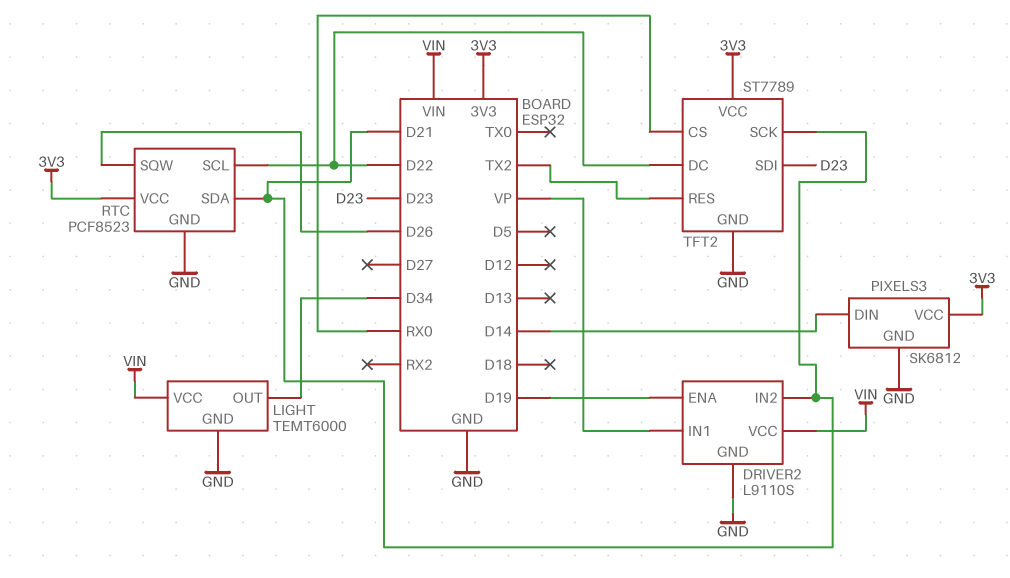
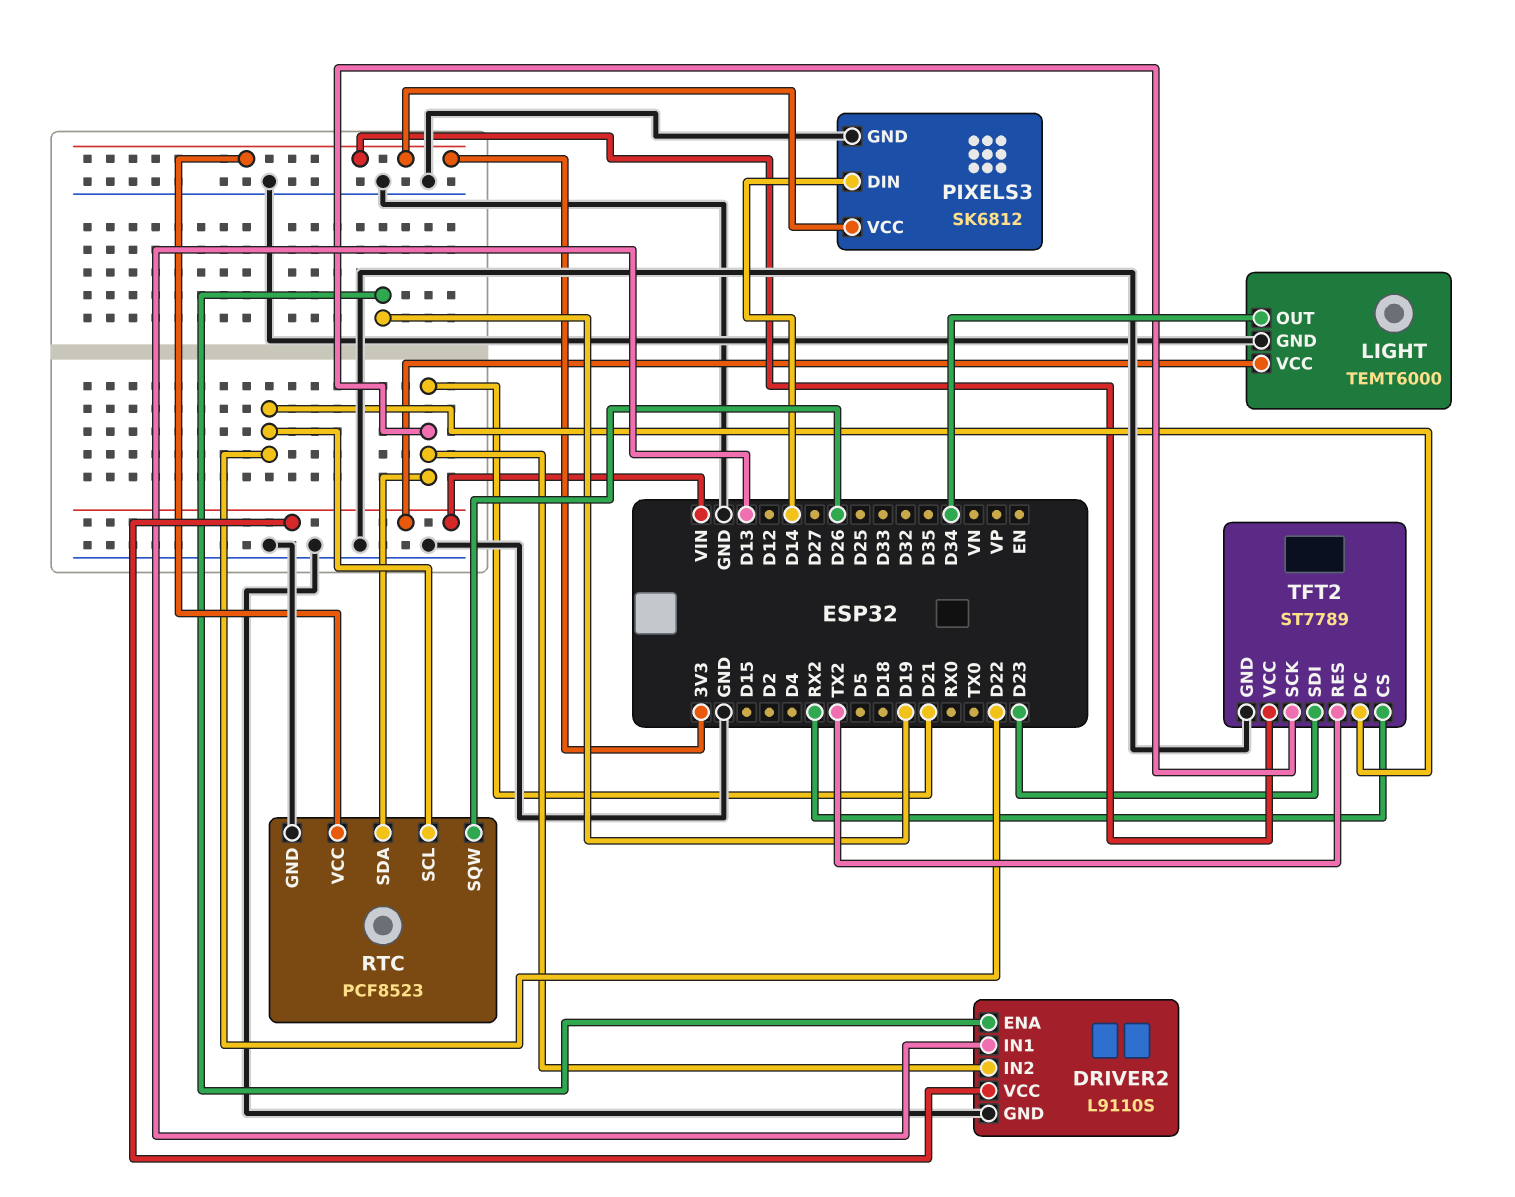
DRIVER2 pin IN1: VP -> D13
TFT2 pin CS: RX0 -> RX2

